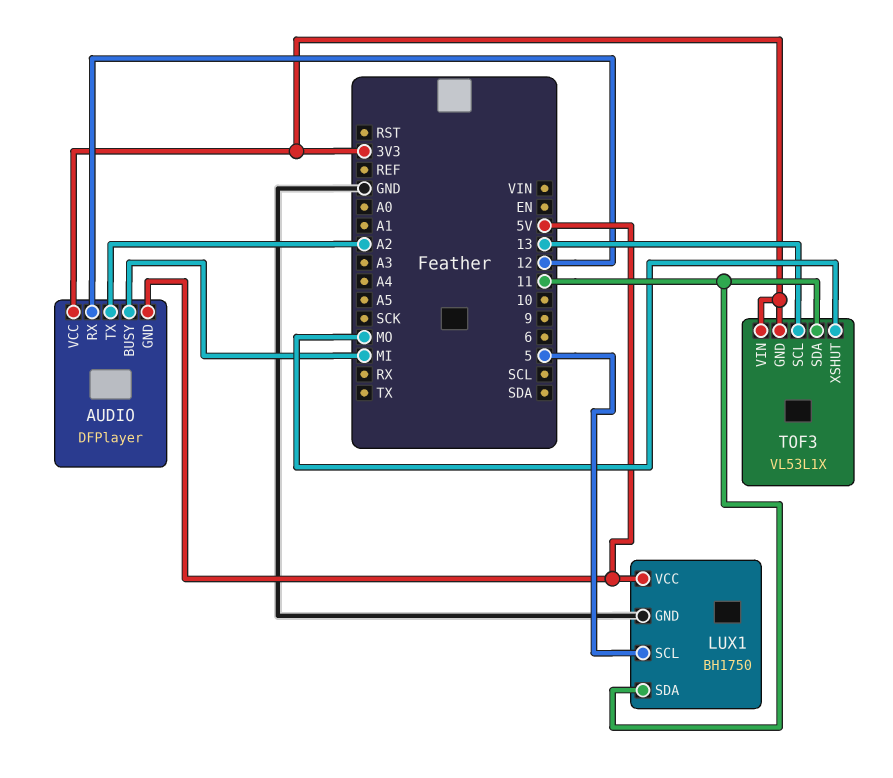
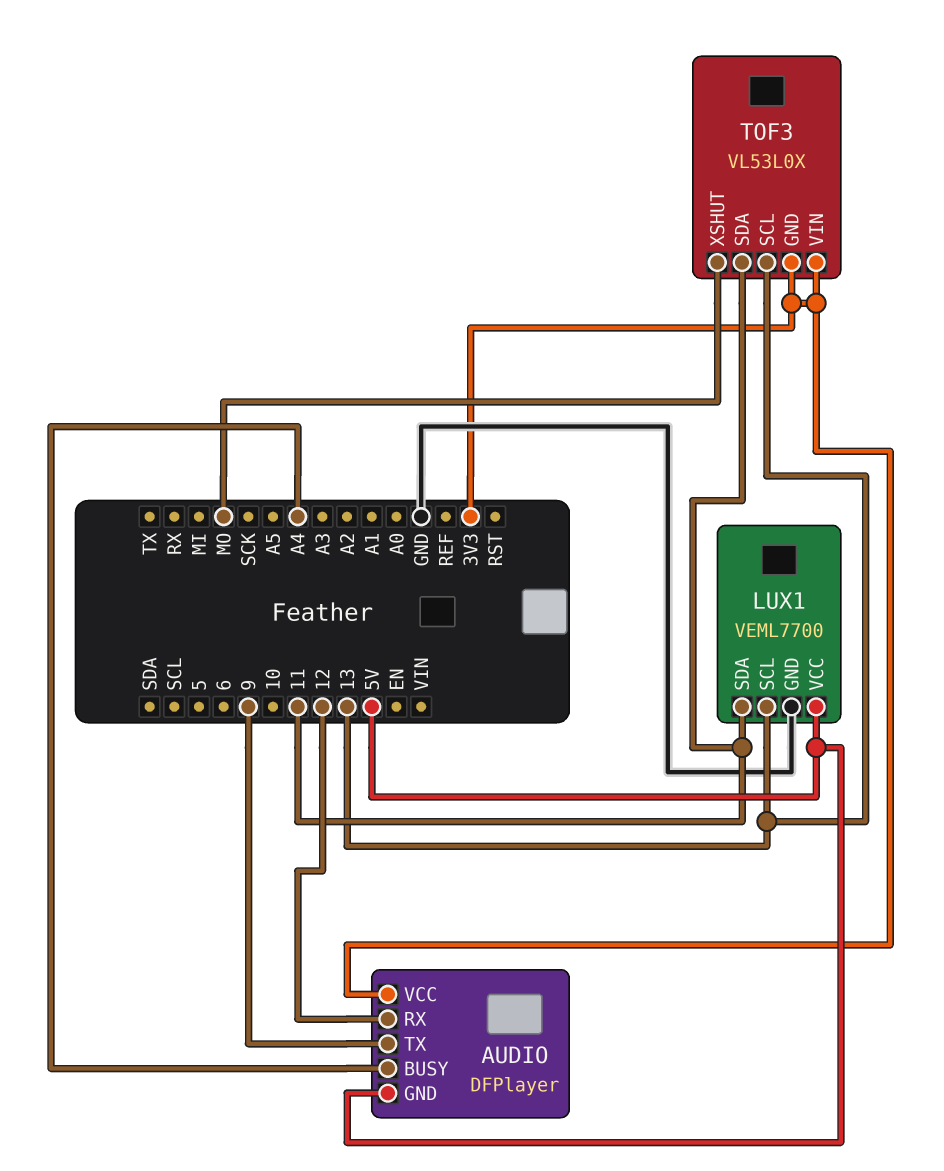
AUDIO pin BUSY: MI -> A4
AUDIO pin TX: A2 -> 9
LUX1: BH1750 -> VEML7700
LUX1 pin SCL: 5 -> 13
TOF3: VL53L1X -> VL53L0X

